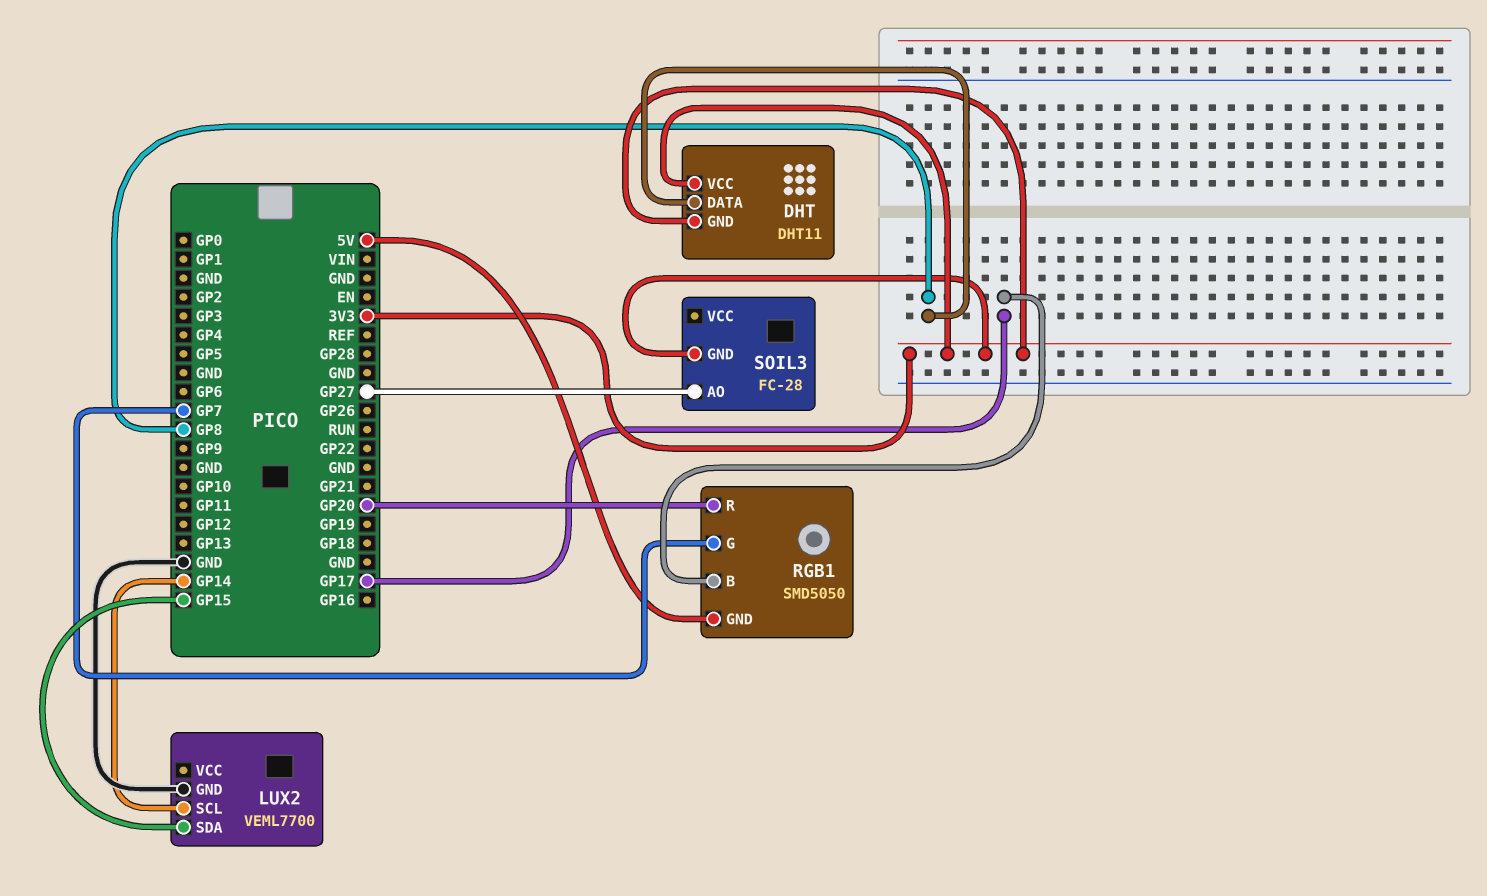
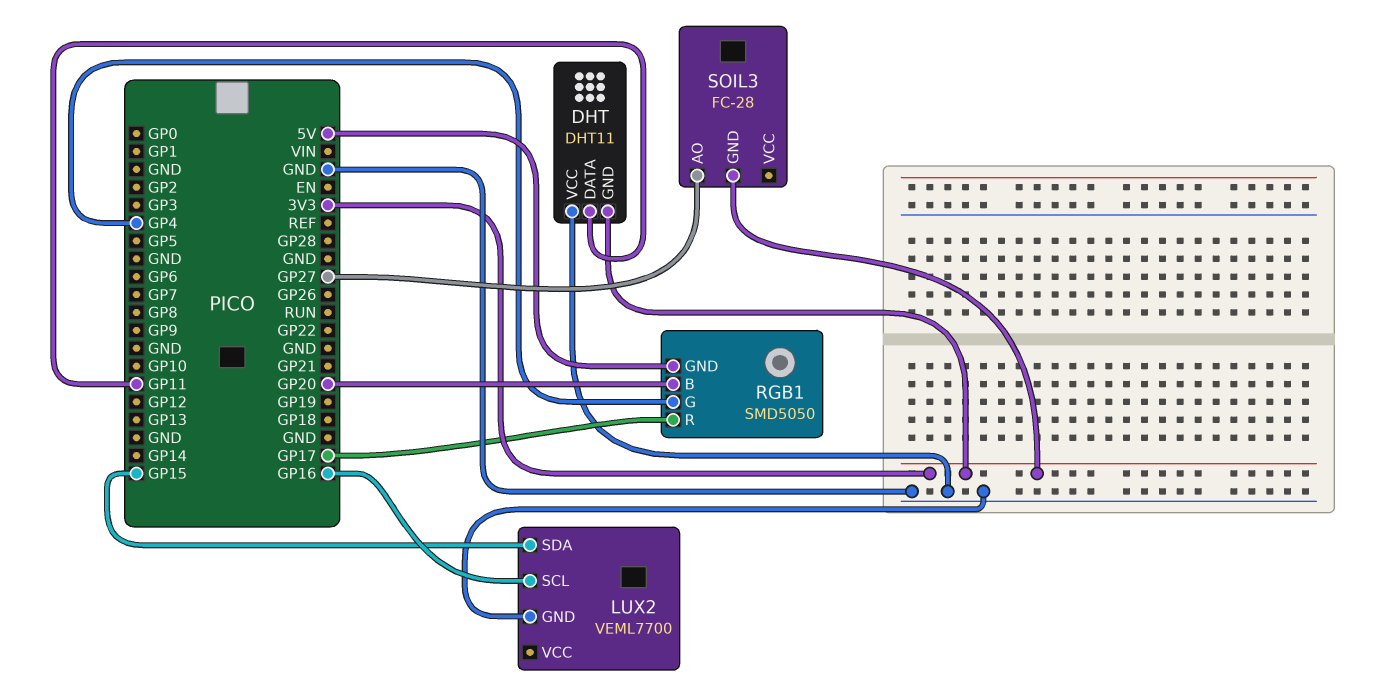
DHT pin DATA: GP8 -> GP11
DHT pin VCC: 3V3 -> GND
LUX2 pin SCL: GP14 -> GP16
RGB1 pin B: GP17 -> GP20
RGB1 pin G: GP7 -> GP4
RGB1 pin R: GP20 -> GP17

